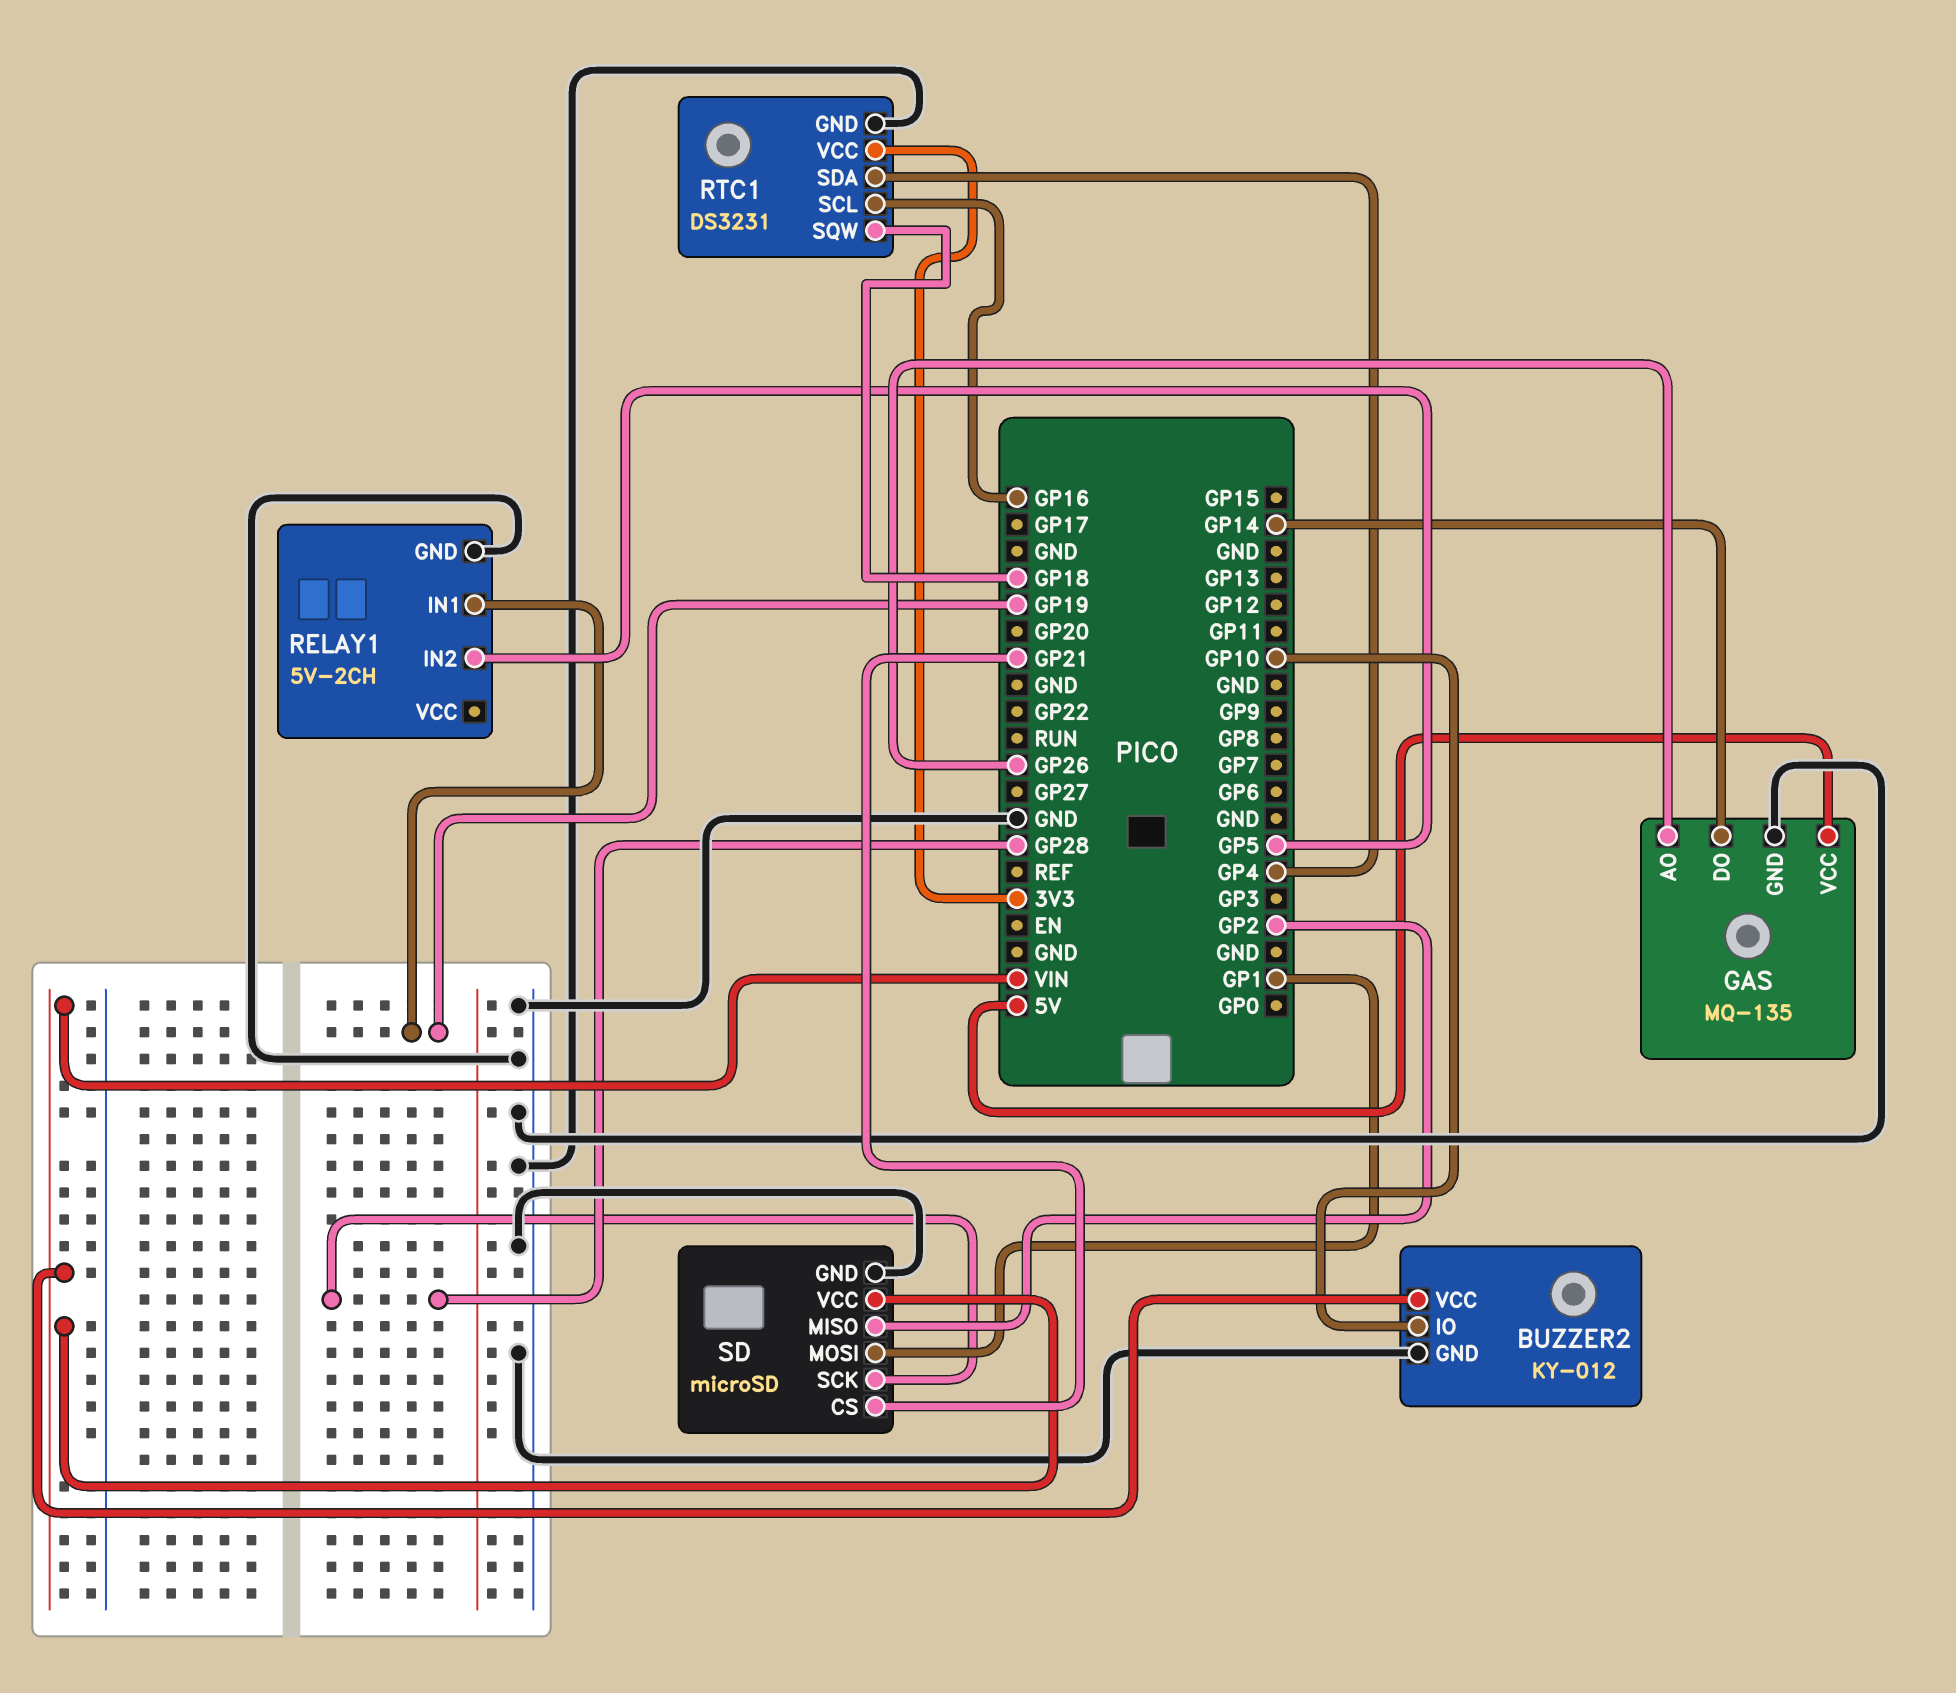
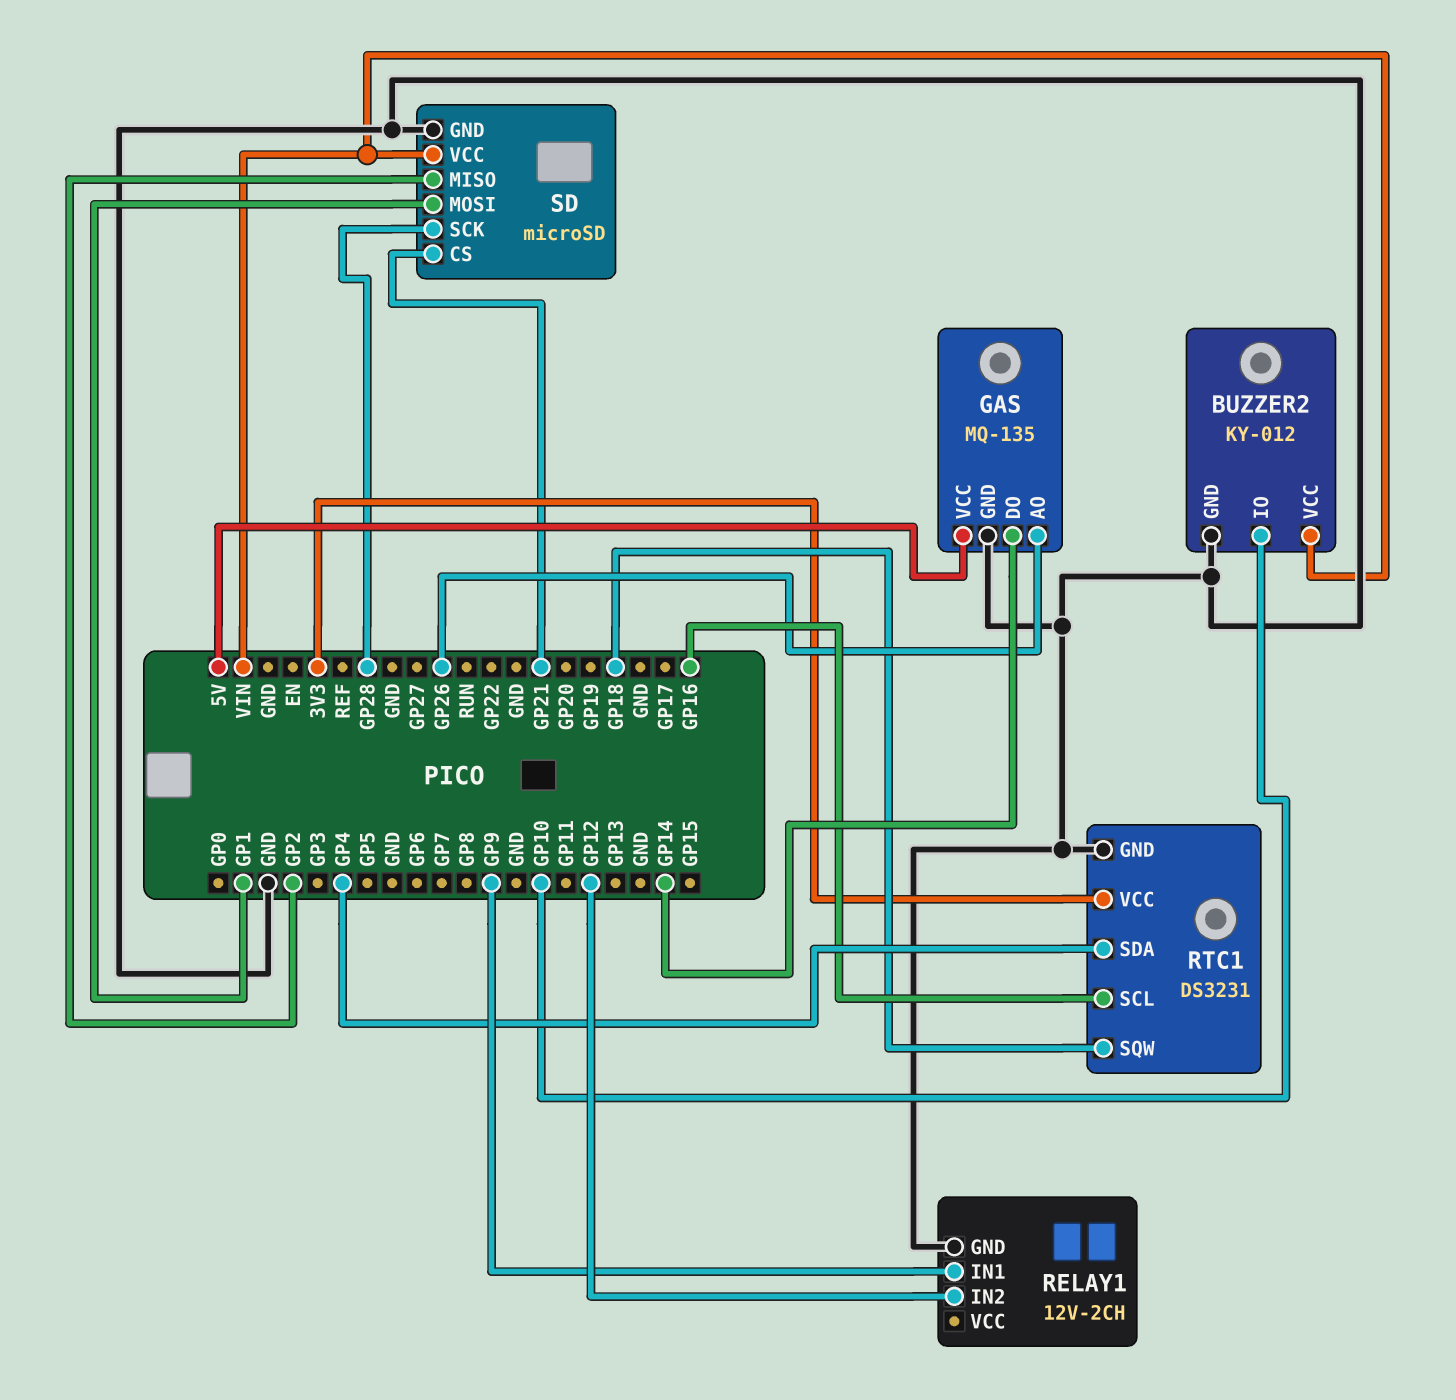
RELAY1: 5V-2CH -> 12V-2CH
RELAY1 pin IN1: GP19 -> GP9
RELAY1 pin IN2: GP5 -> GP12

